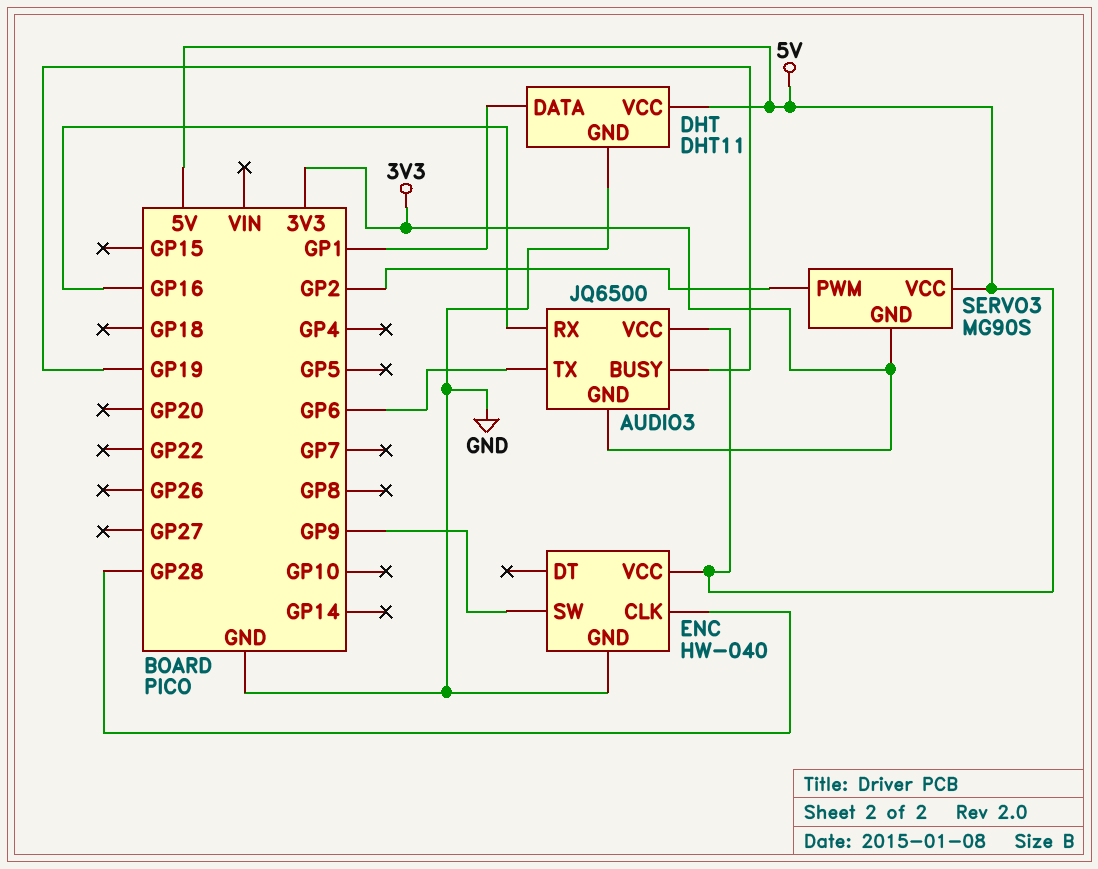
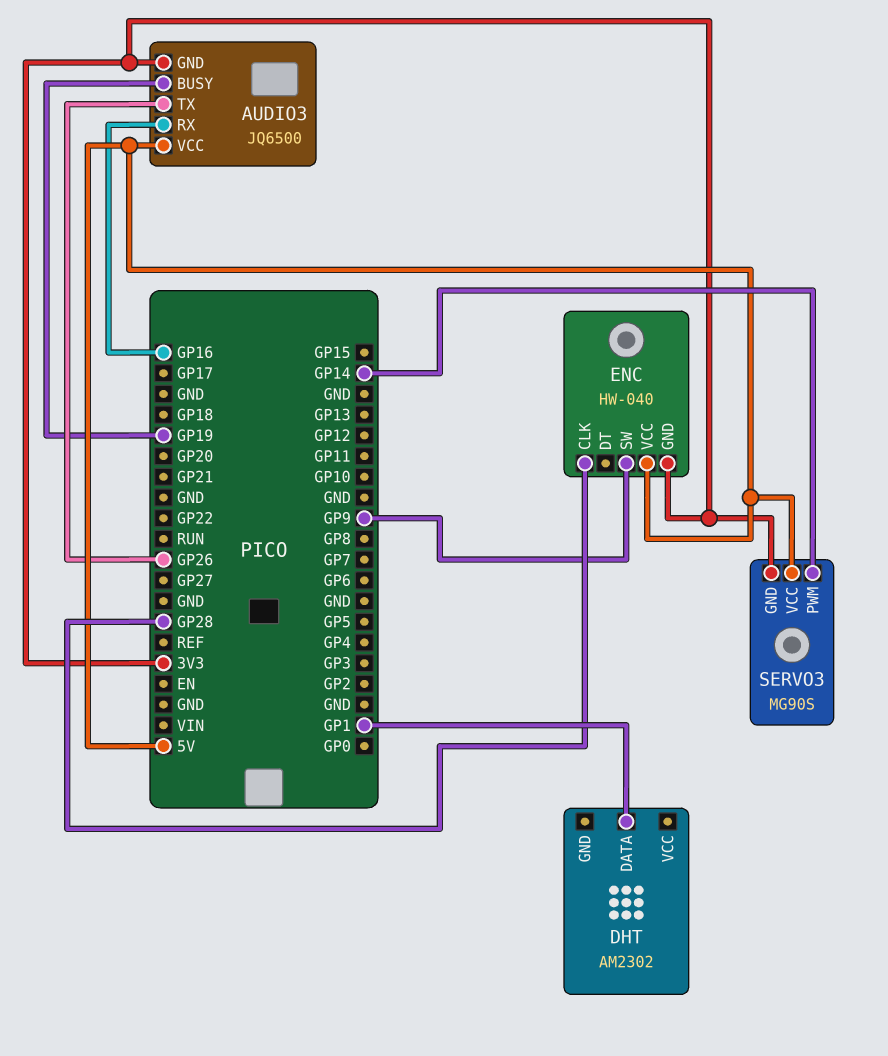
AUDIO3 pin TX: GP6 -> GP26
DHT: DHT11 -> AM2302
DHT pin GND: GND -> none
DHT pin VCC: 5V -> none
ENC pin GND: GND -> 3V3
SERVO3 pin PWM: GP2 -> GP14

